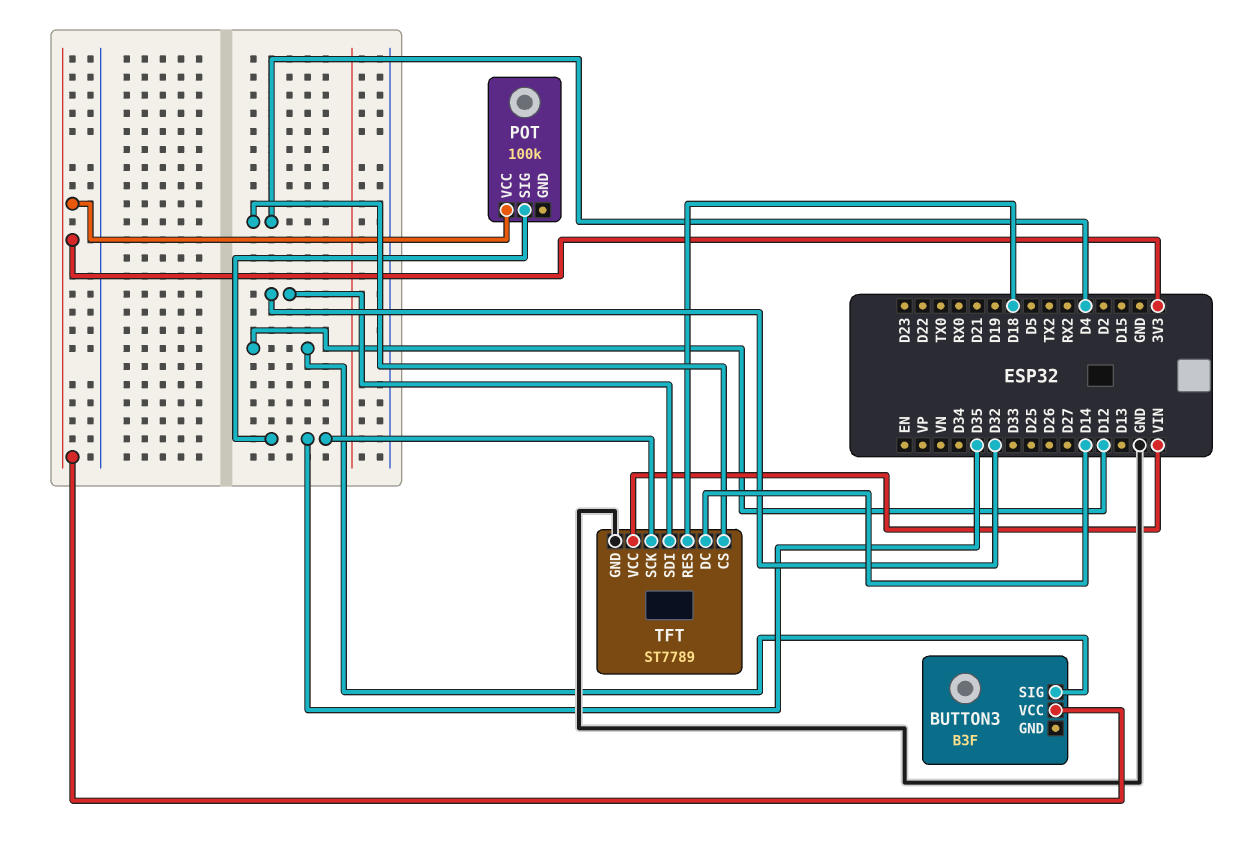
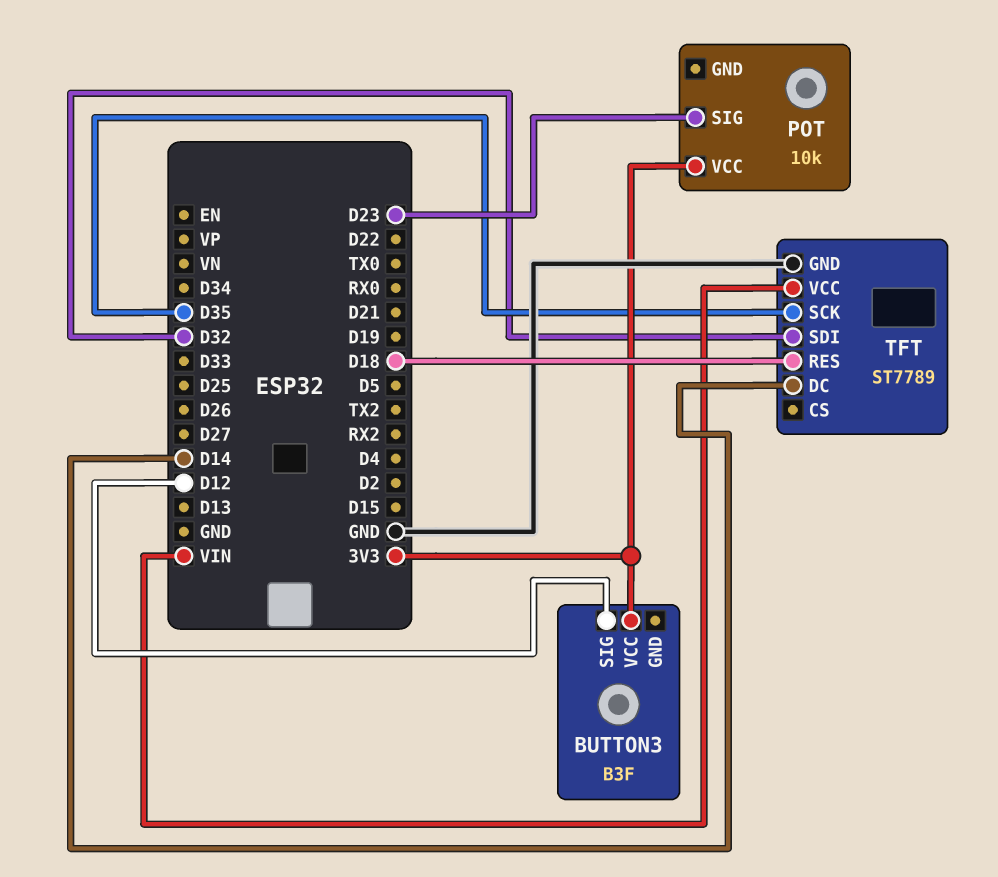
POT: 100k -> 10k
POT pin SIG: D35 -> D23
TFT pin CS: D4 -> none

